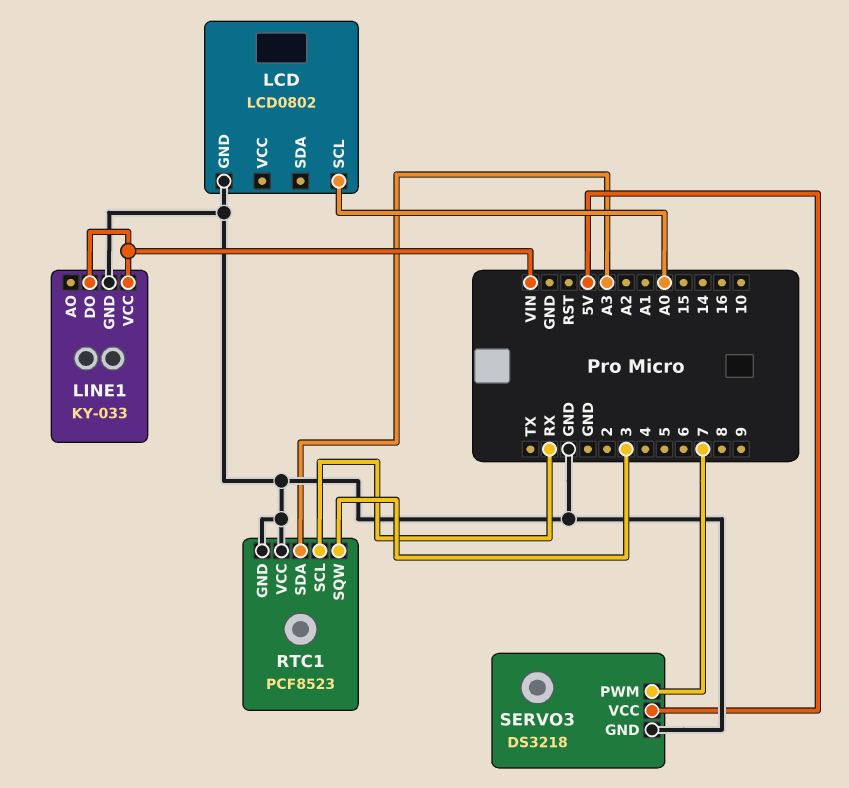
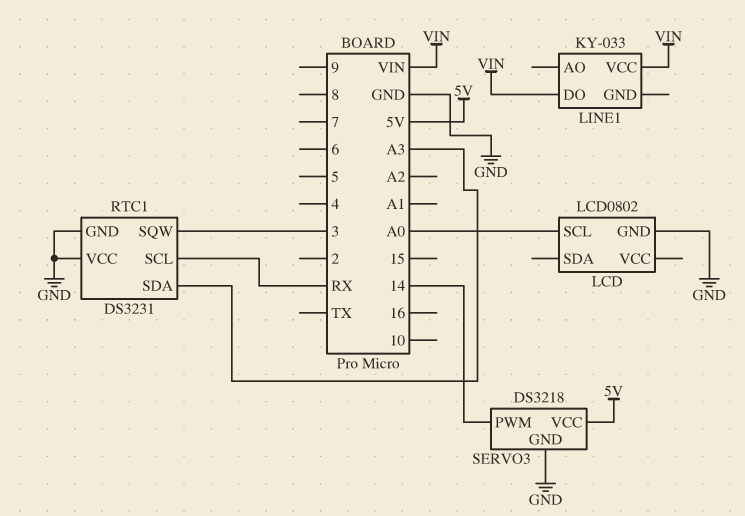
LINE1 pin GND: GND -> none
RTC1: PCF8523 -> DS3231
SERVO3 pin PWM: 7 -> 14

